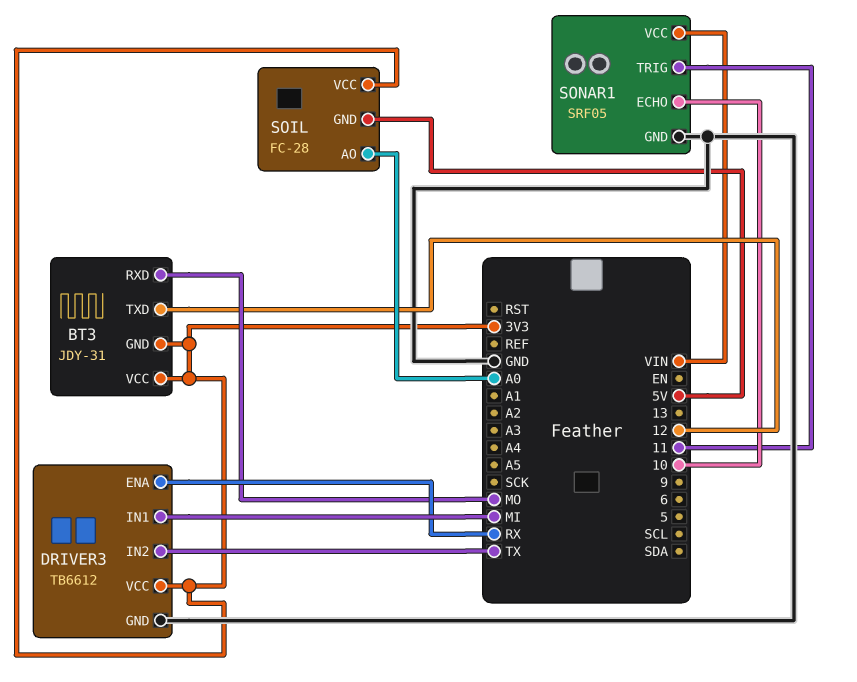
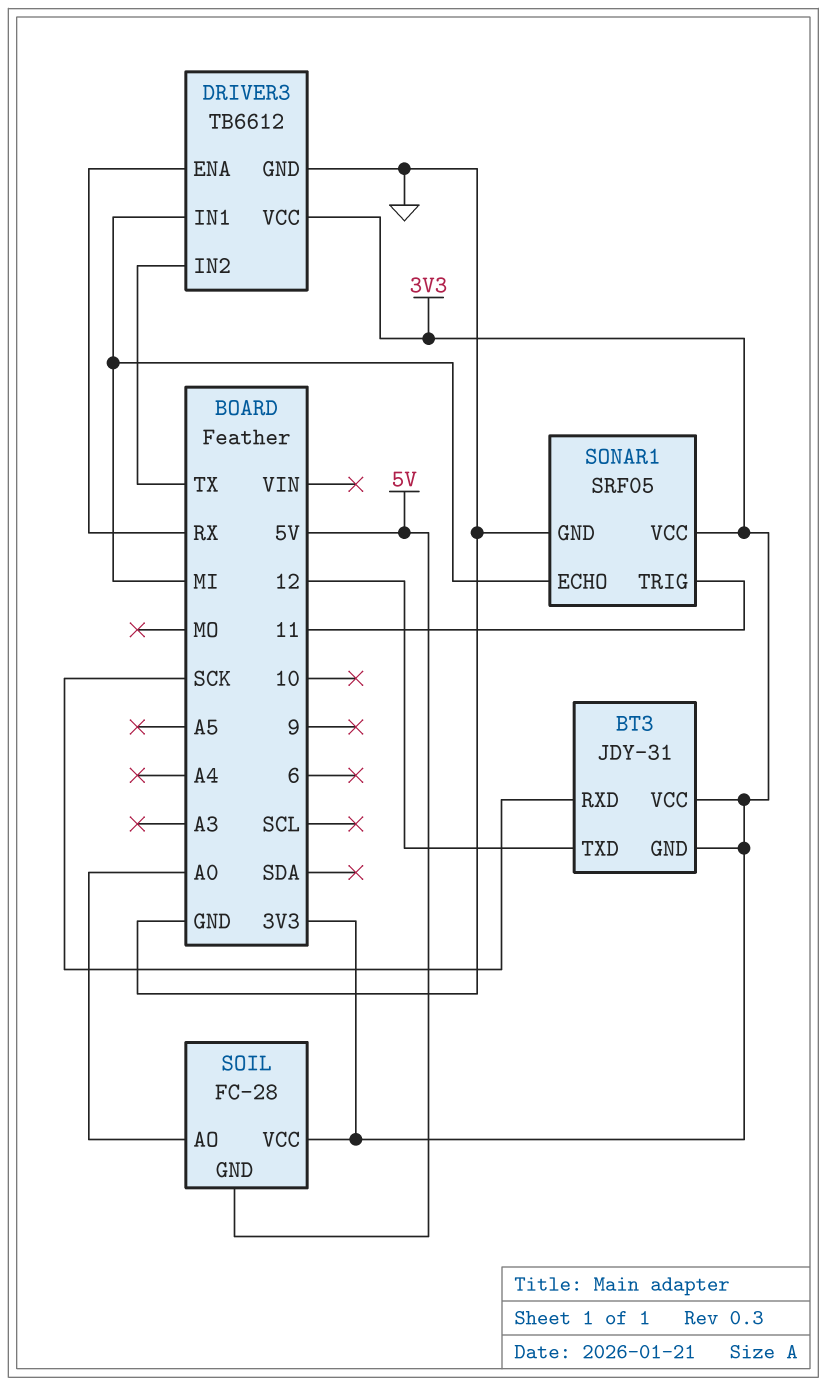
BT3 pin RXD: MO -> SCK
SONAR1 pin ECHO: 10 -> MI
SONAR1 pin VCC: VIN -> 3V3

